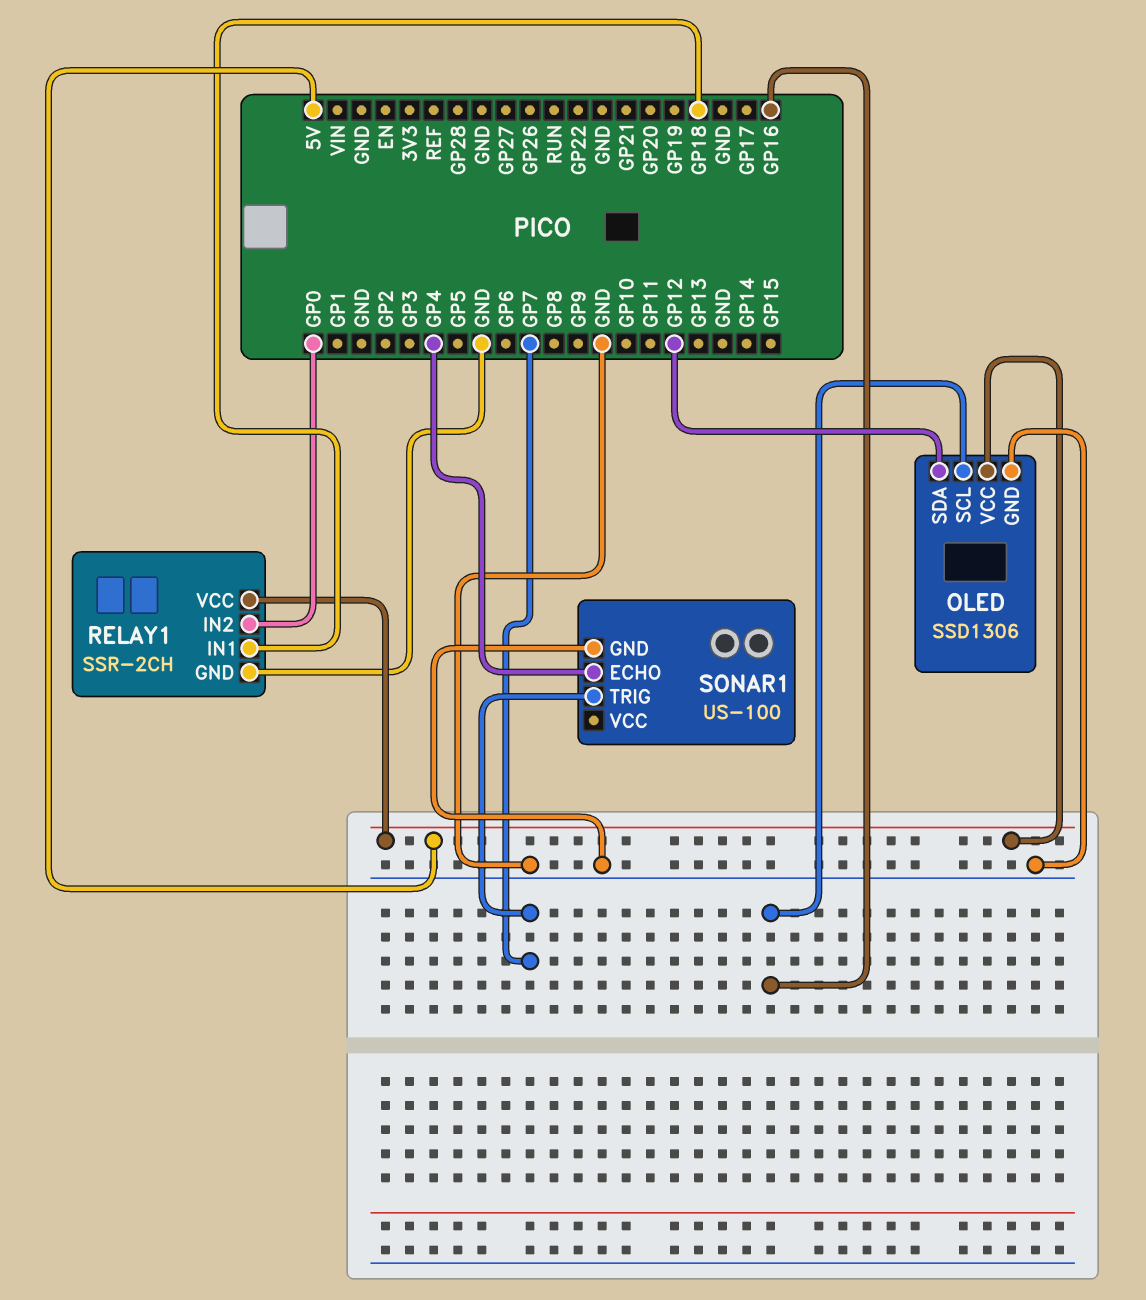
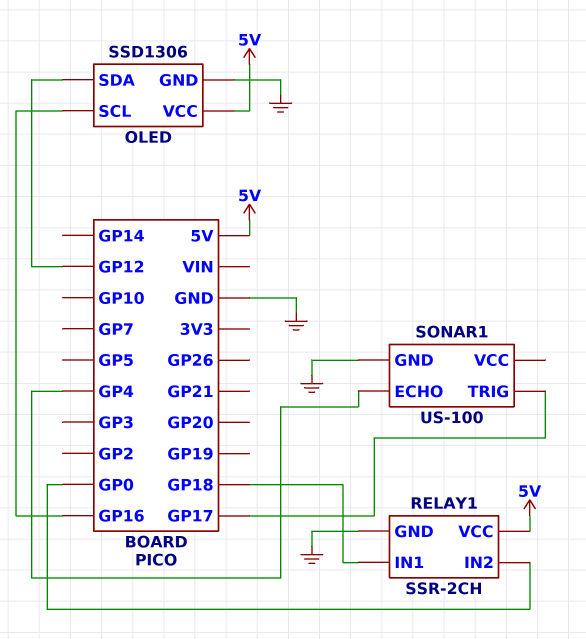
SONAR1 pin TRIG: GP7 -> GP17

